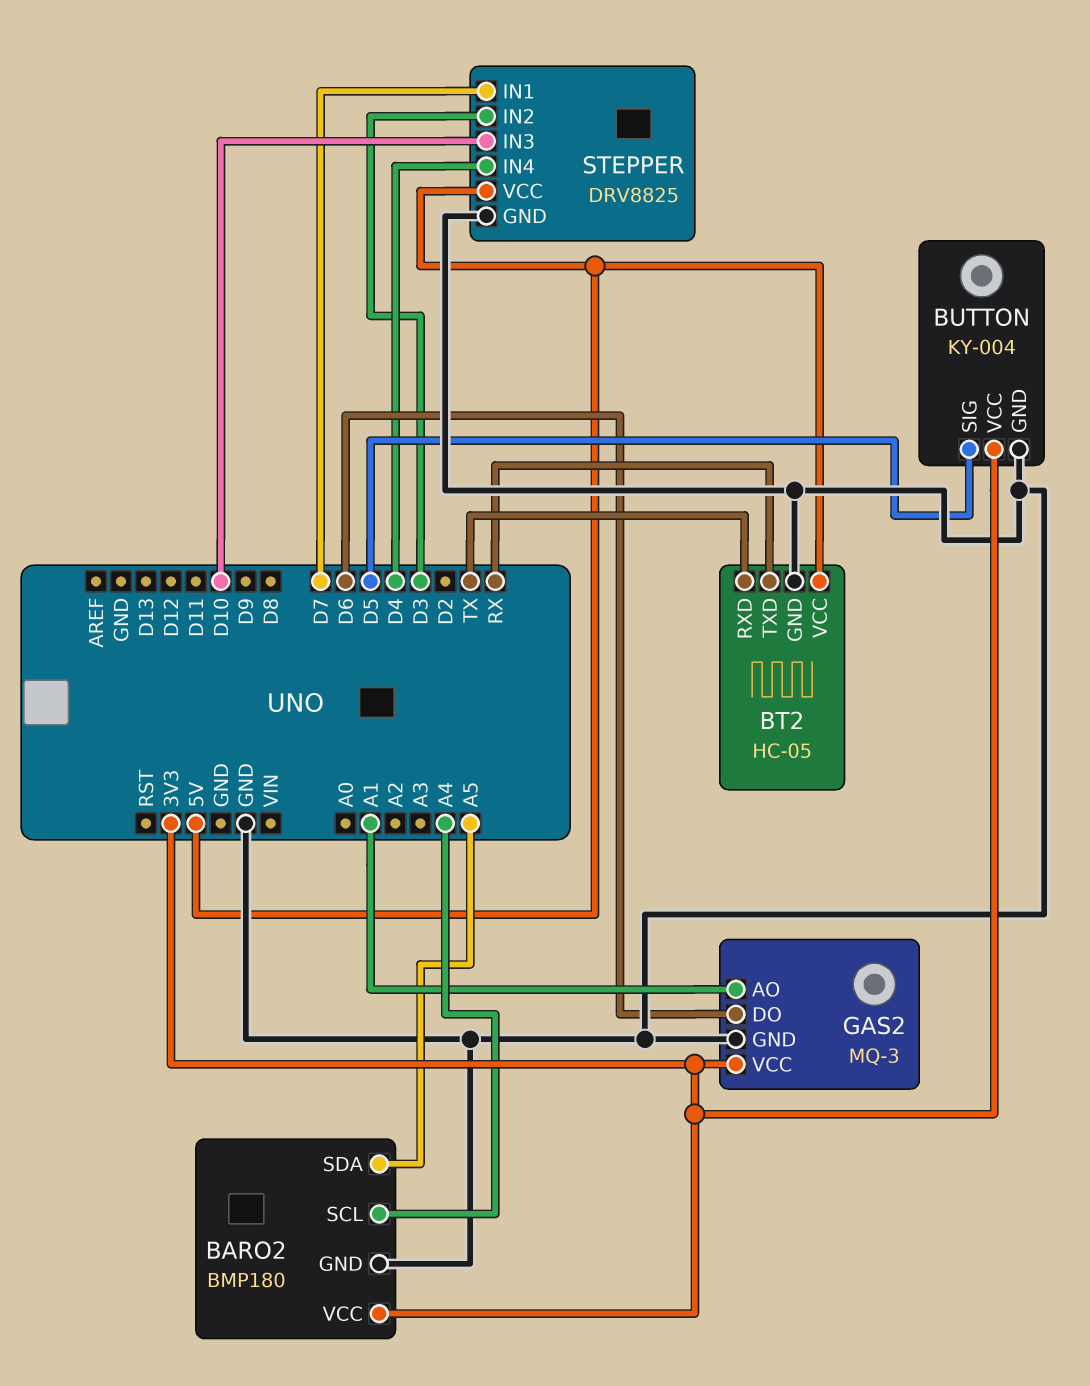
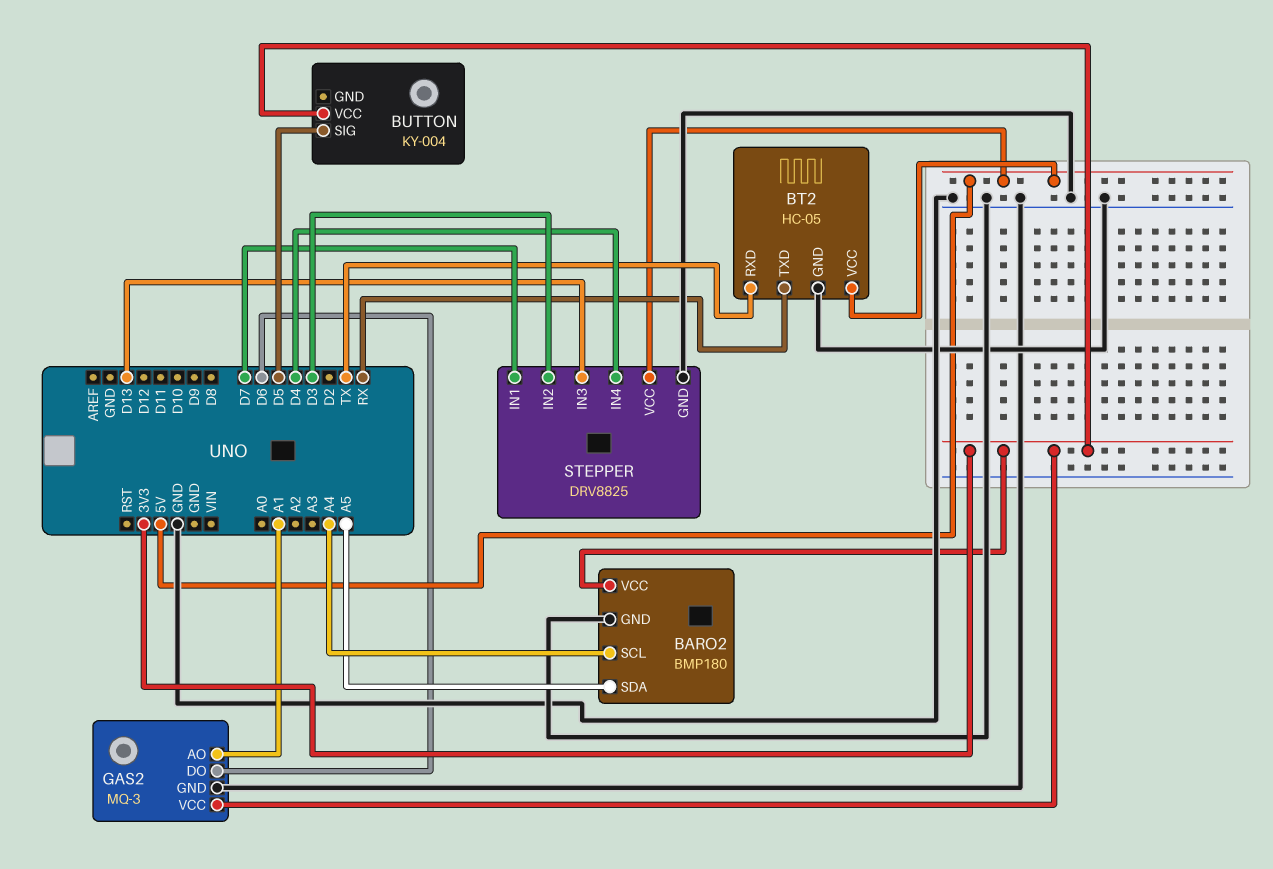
BUTTON pin GND: GND -> none
STEPPER pin IN3: D10 -> D13

